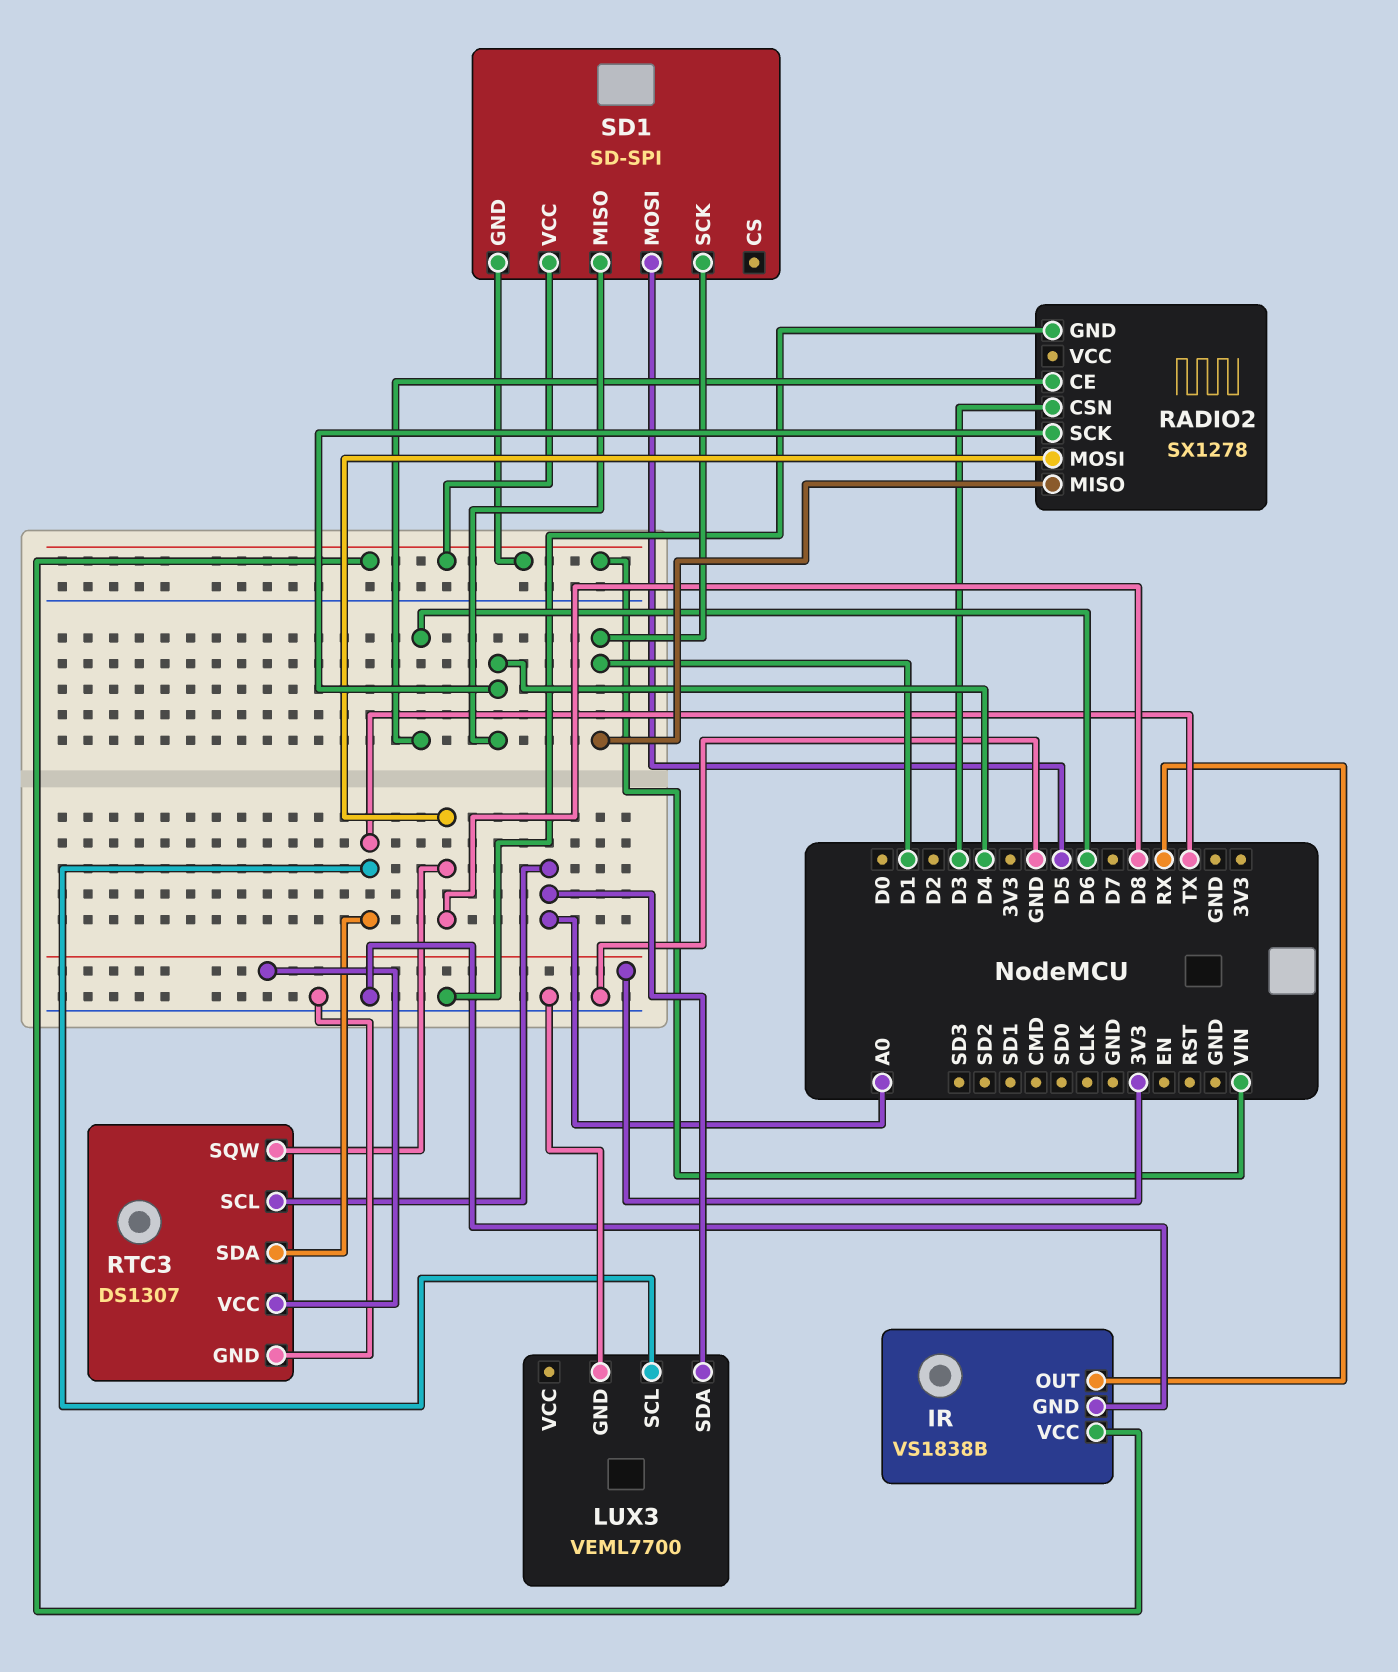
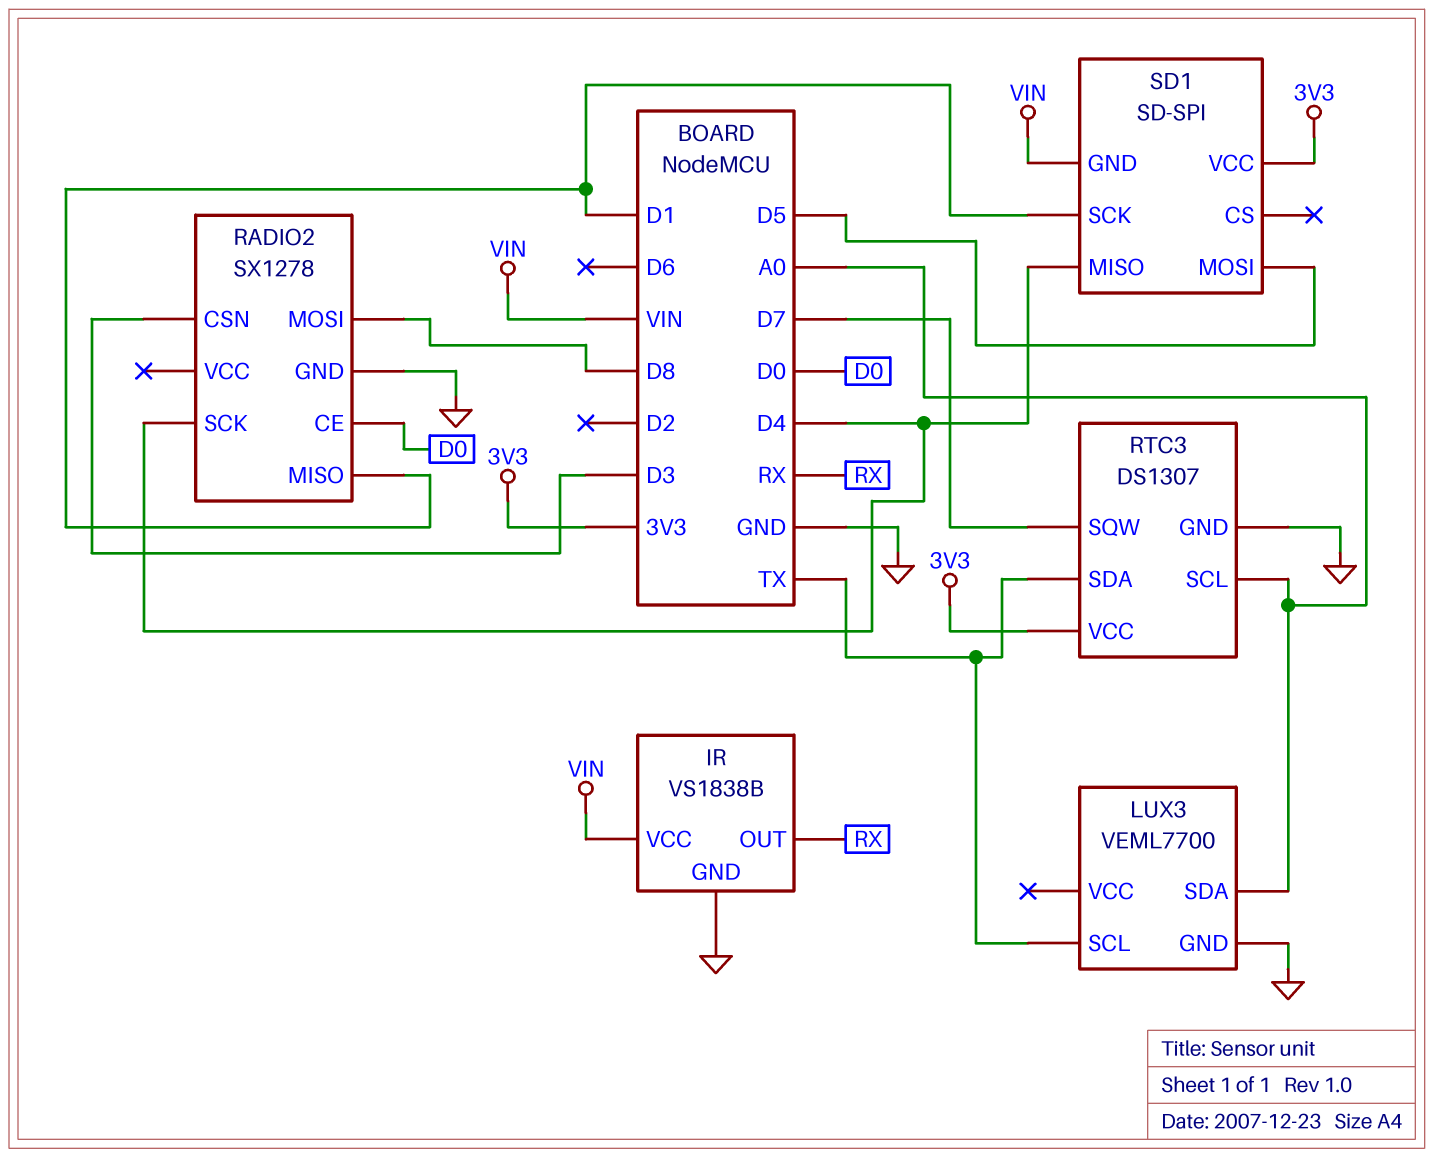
RADIO2 pin CE: D6 -> D0
RTC3 pin SQW: D8 -> D7
SD1 pin VCC: VIN -> 3V3

